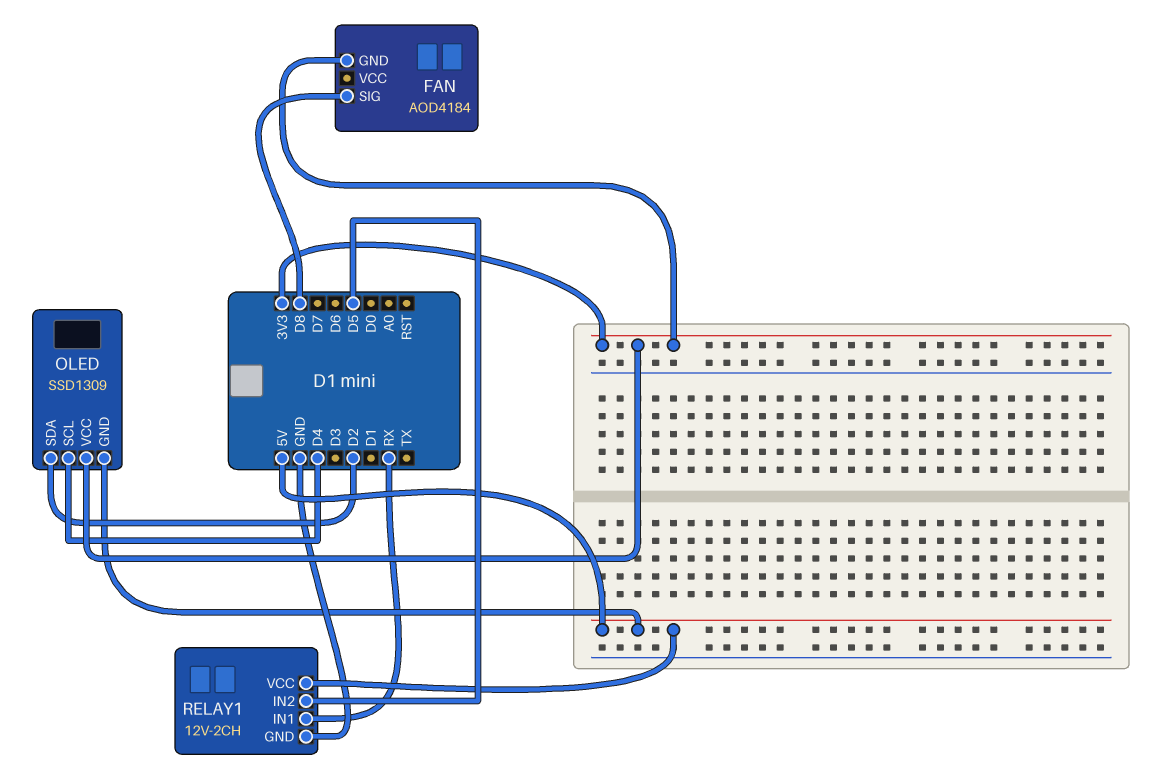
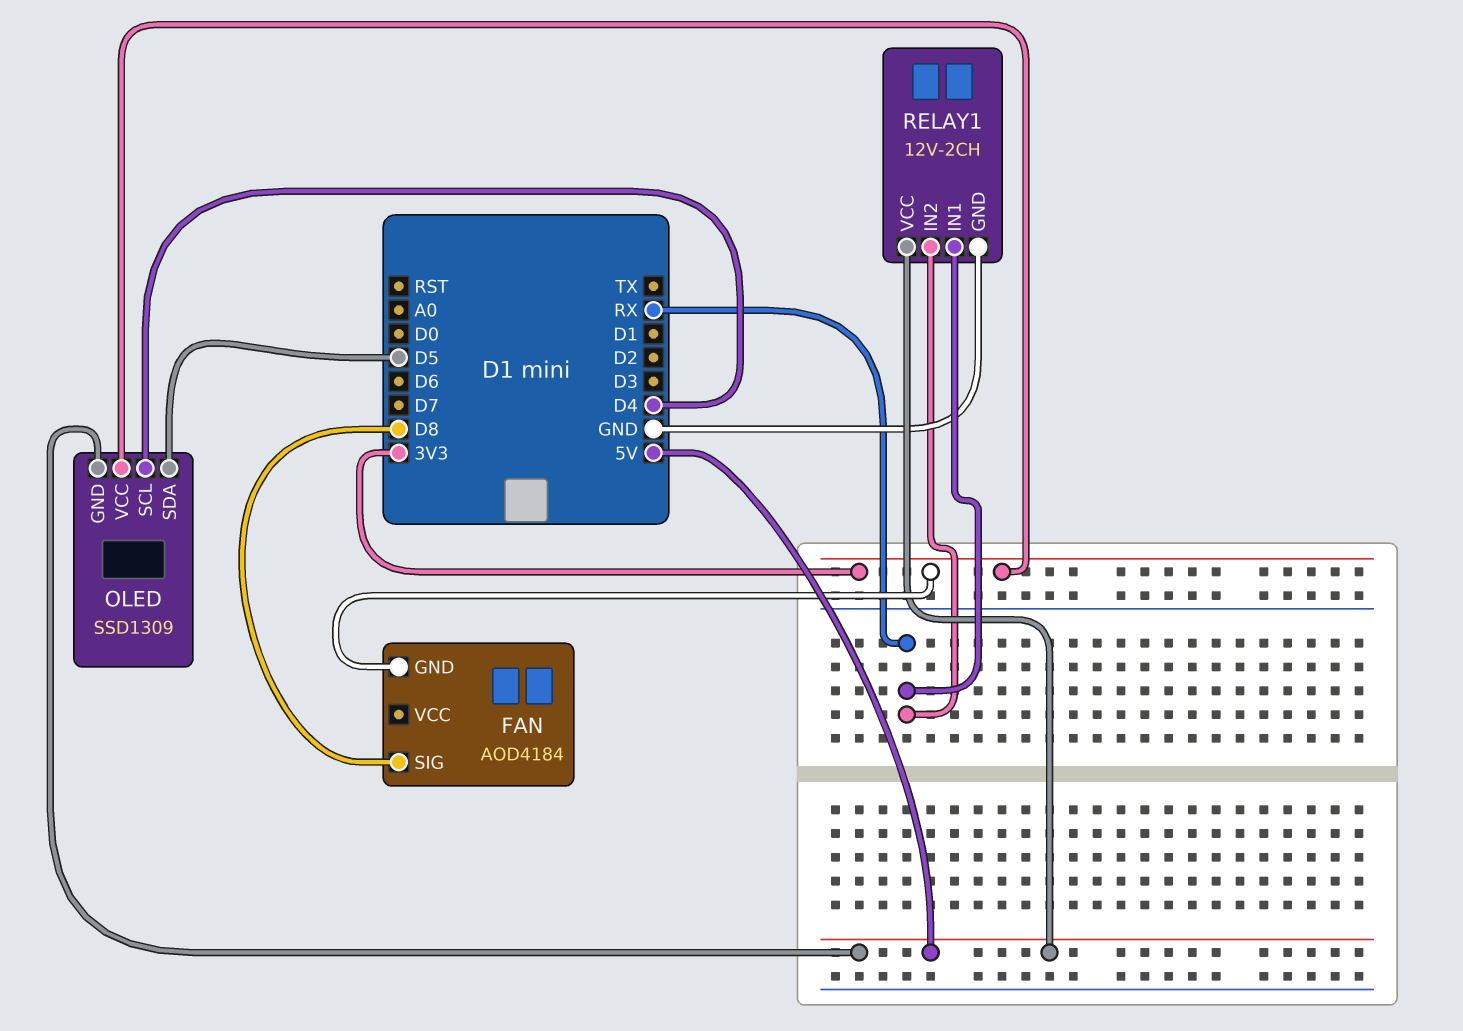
OLED pin SDA: D2 -> D5
RELAY1 pin IN2: D5 -> RX

